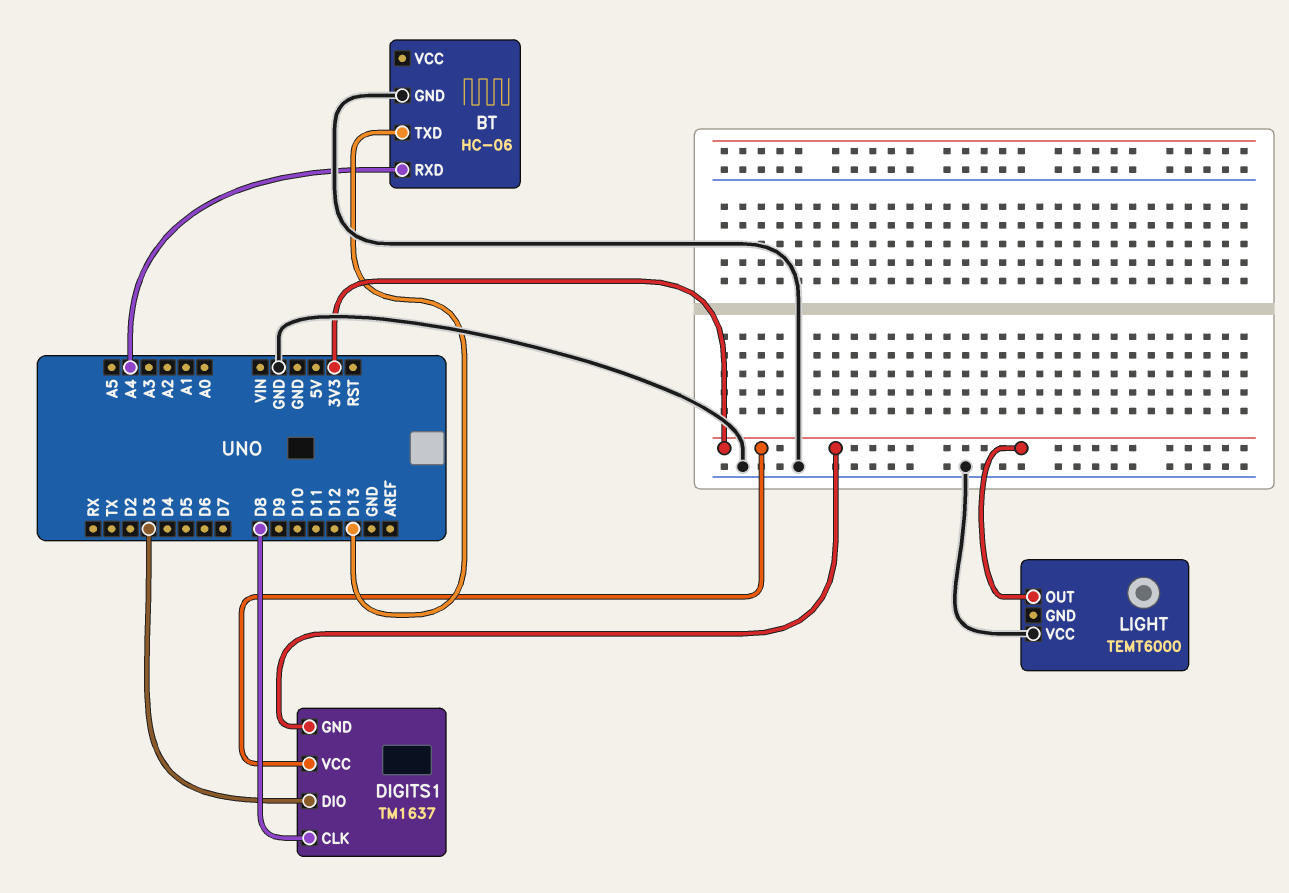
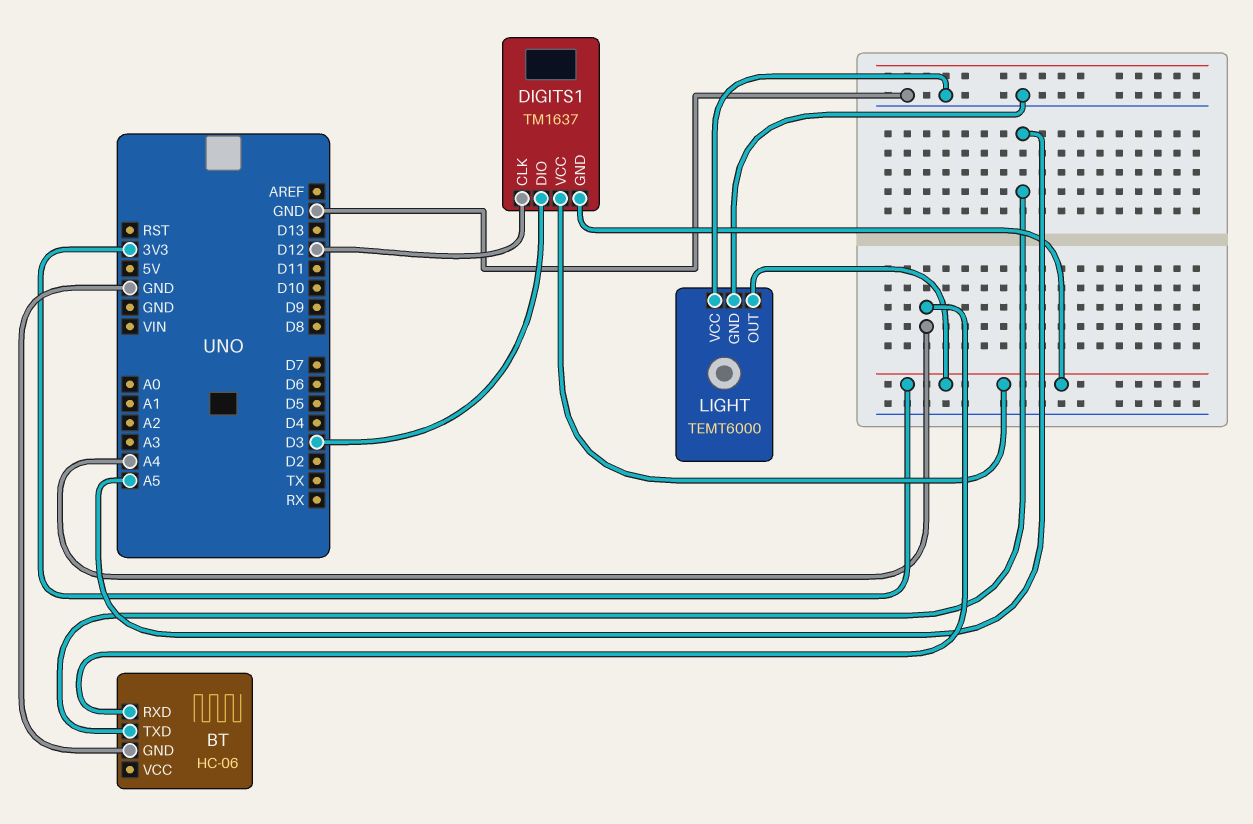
BT pin TXD: D13 -> A5
DIGITS1 pin CLK: D8 -> D12
LIGHT pin GND: none -> GND

